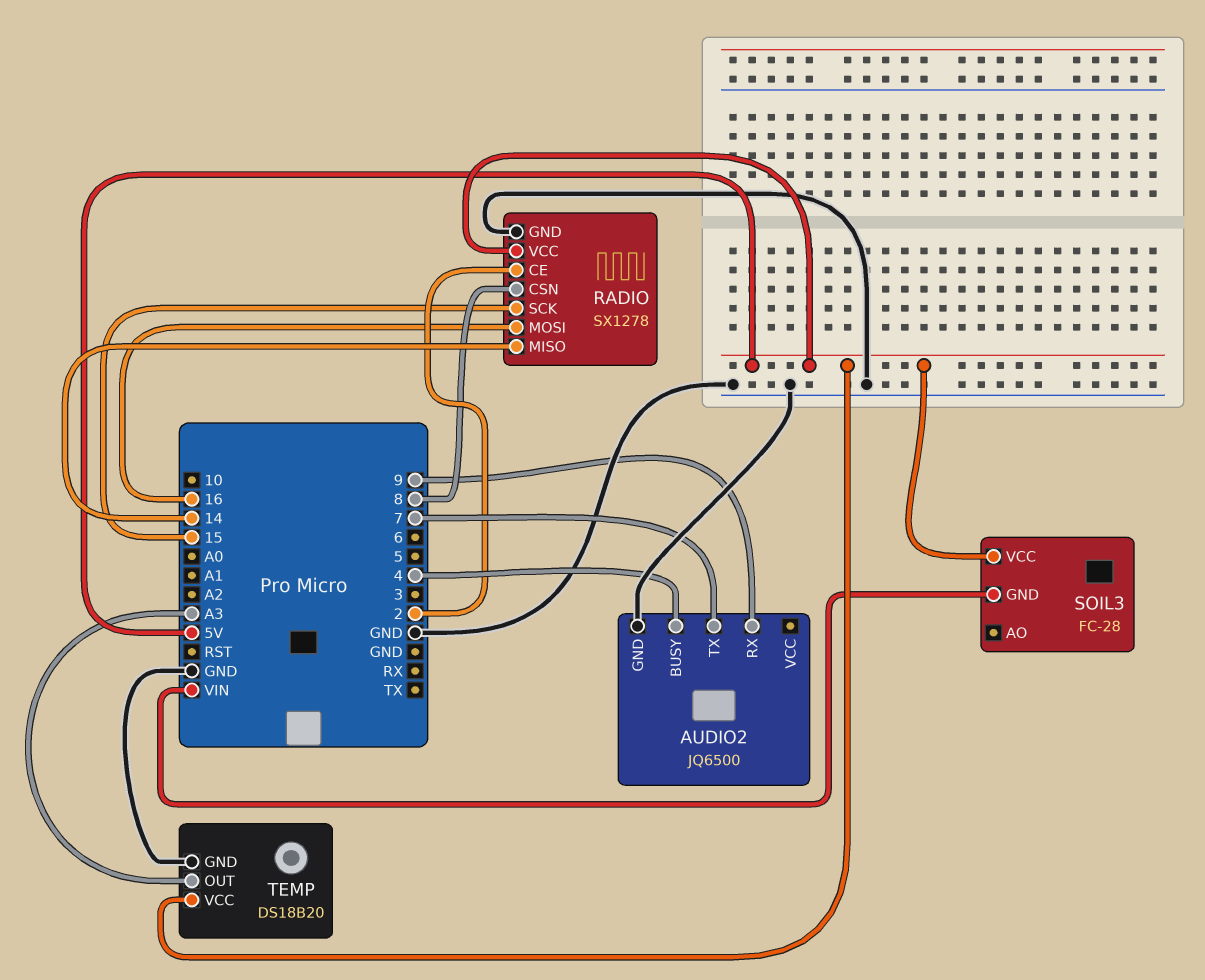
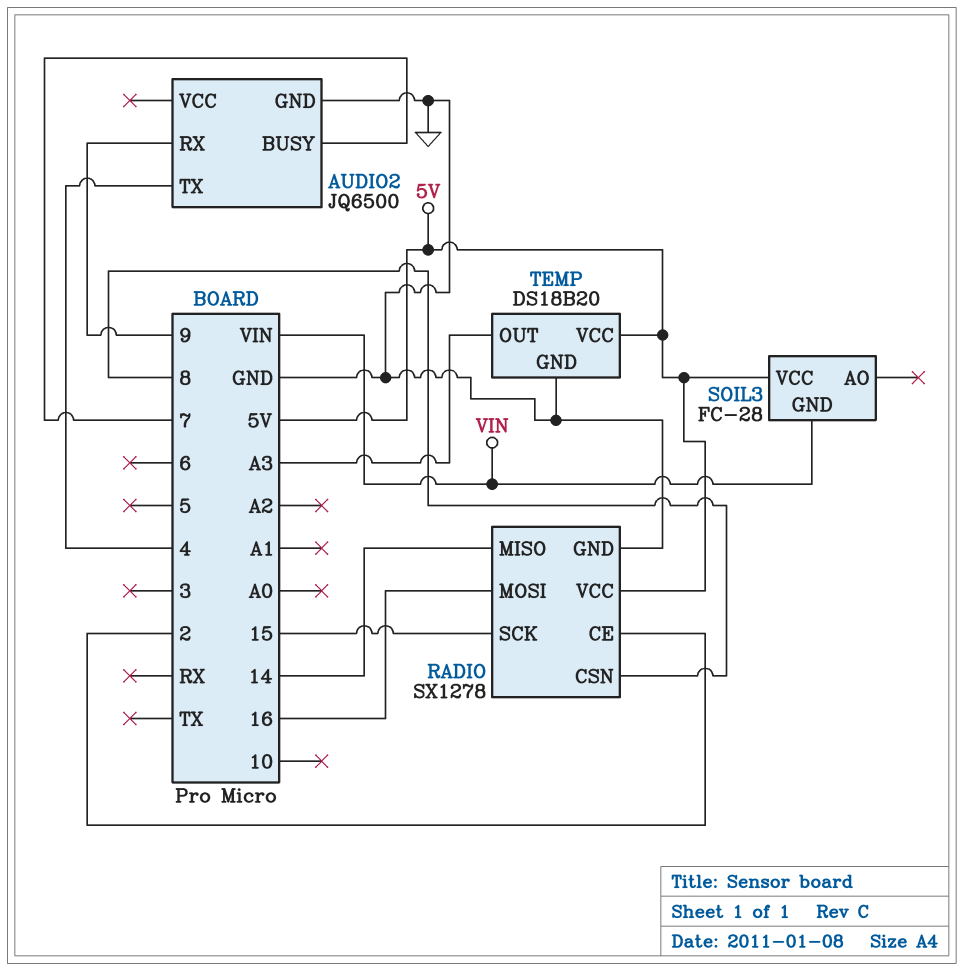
AUDIO2 pin BUSY: 4 -> 7
AUDIO2 pin TX: 7 -> 4

